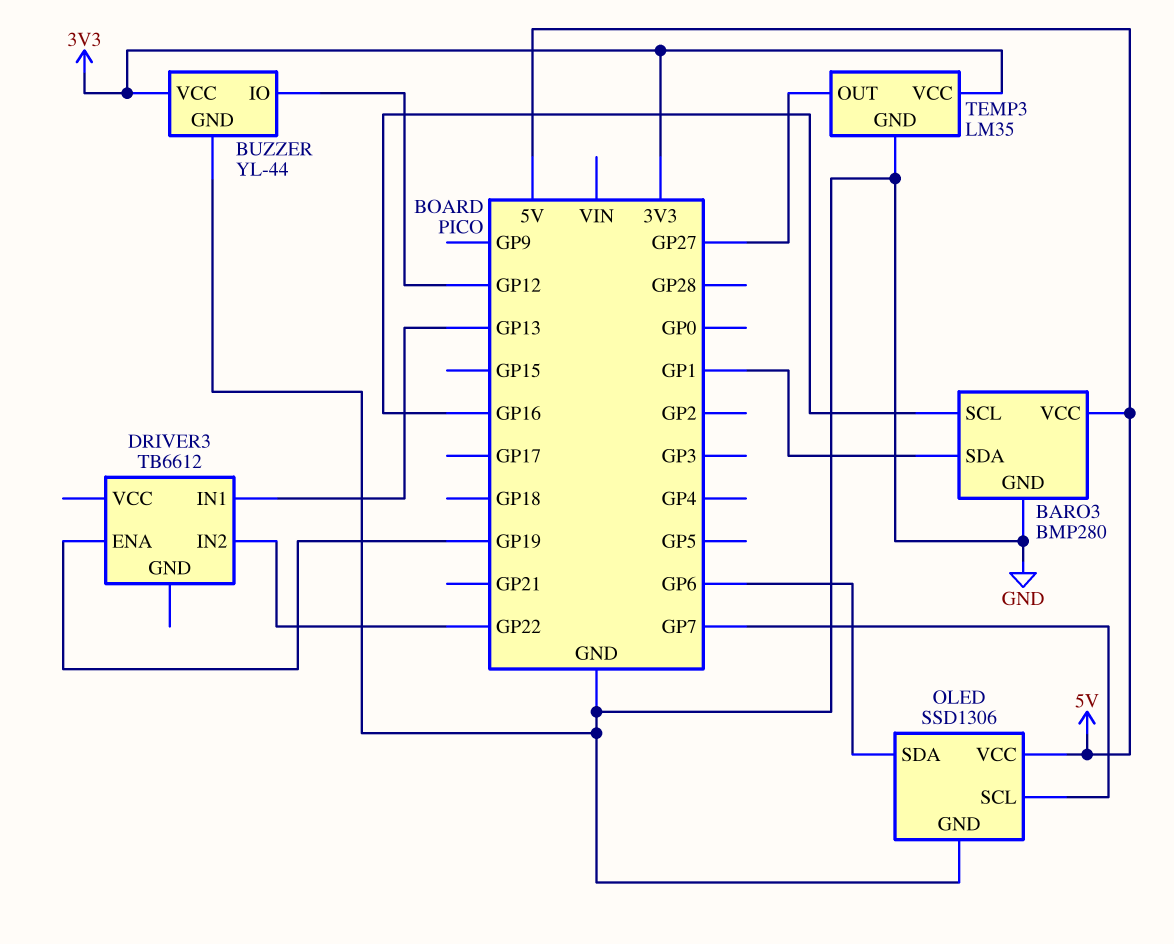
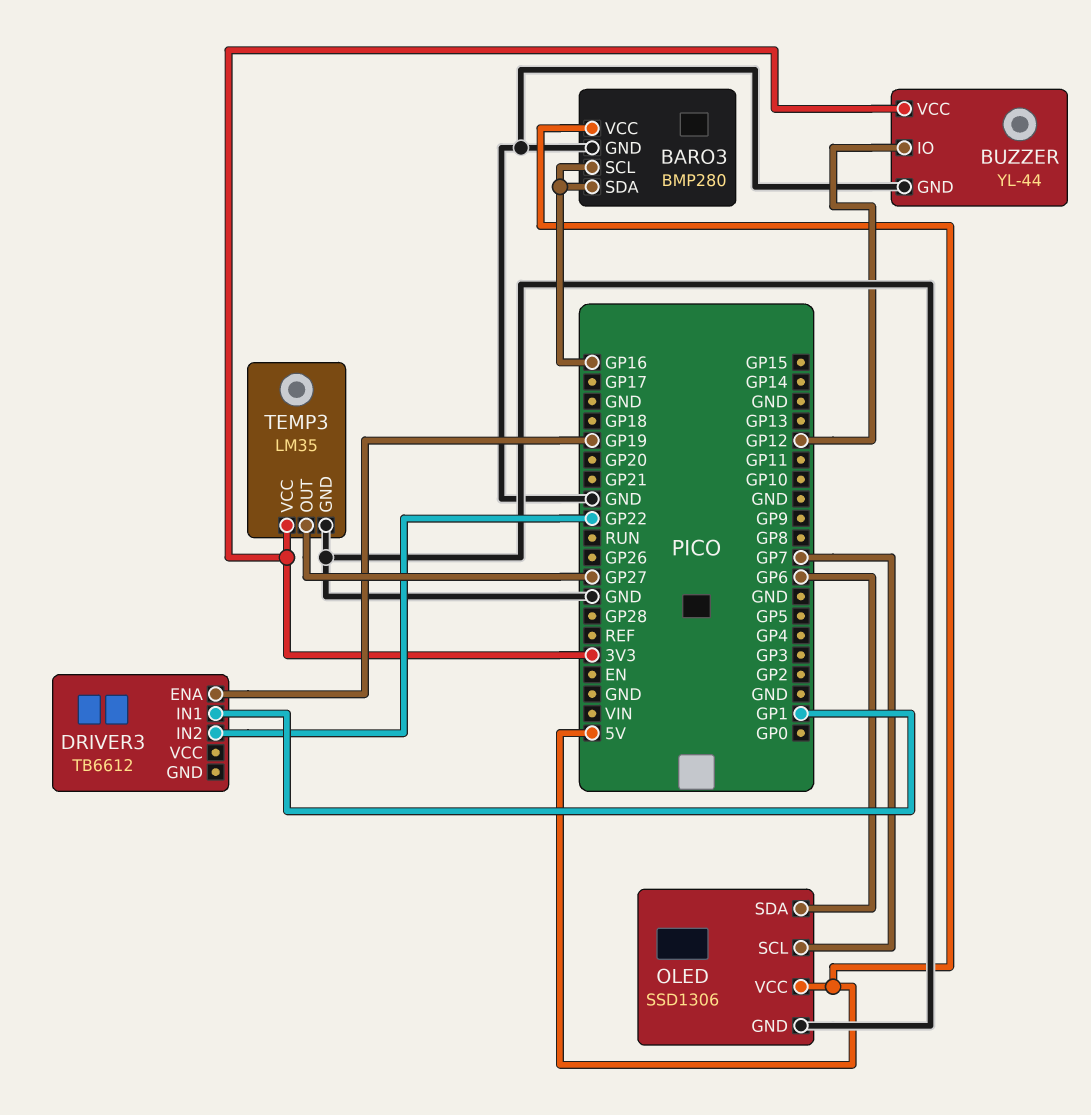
BARO3 pin SDA: GP1 -> GP16
DRIVER3 pin IN1: GP13 -> GP1

